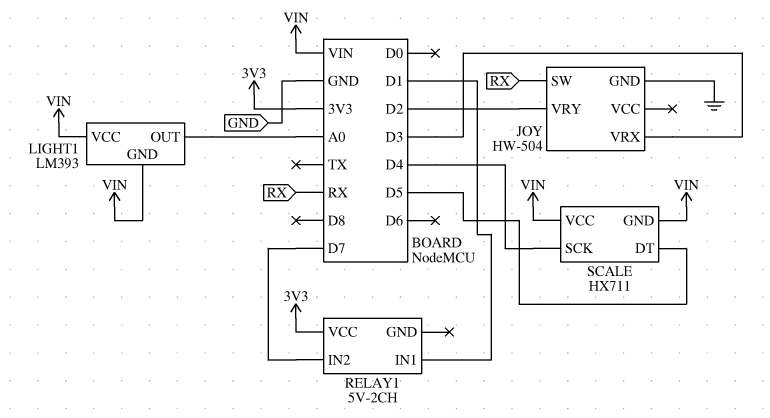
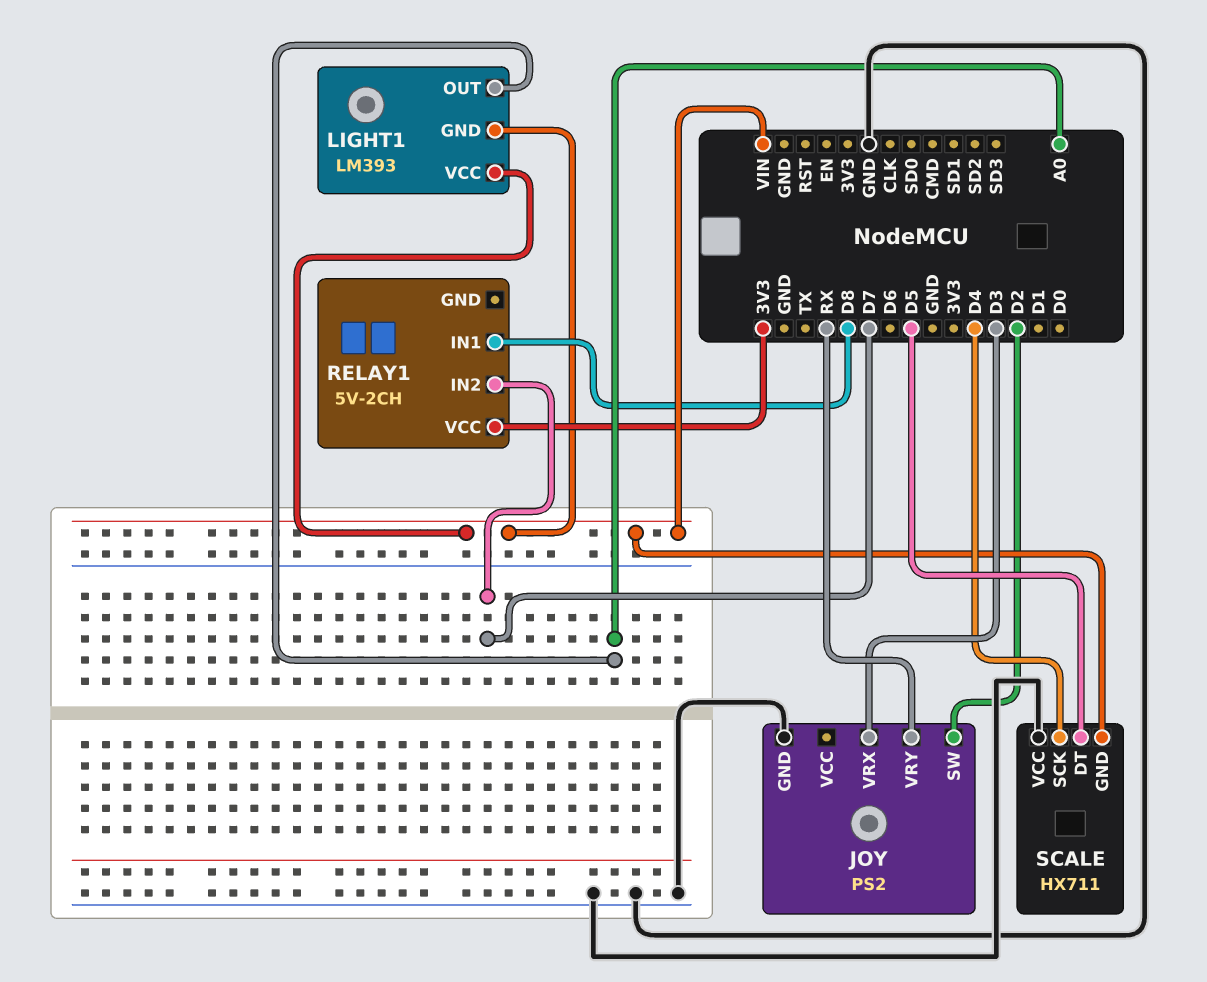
JOY: HW-504 -> PS2
JOY pin SW: RX -> D2
JOY pin VRY: D2 -> RX
RELAY1 pin IN1: D1 -> D8
SCALE pin VCC: VIN -> GND

